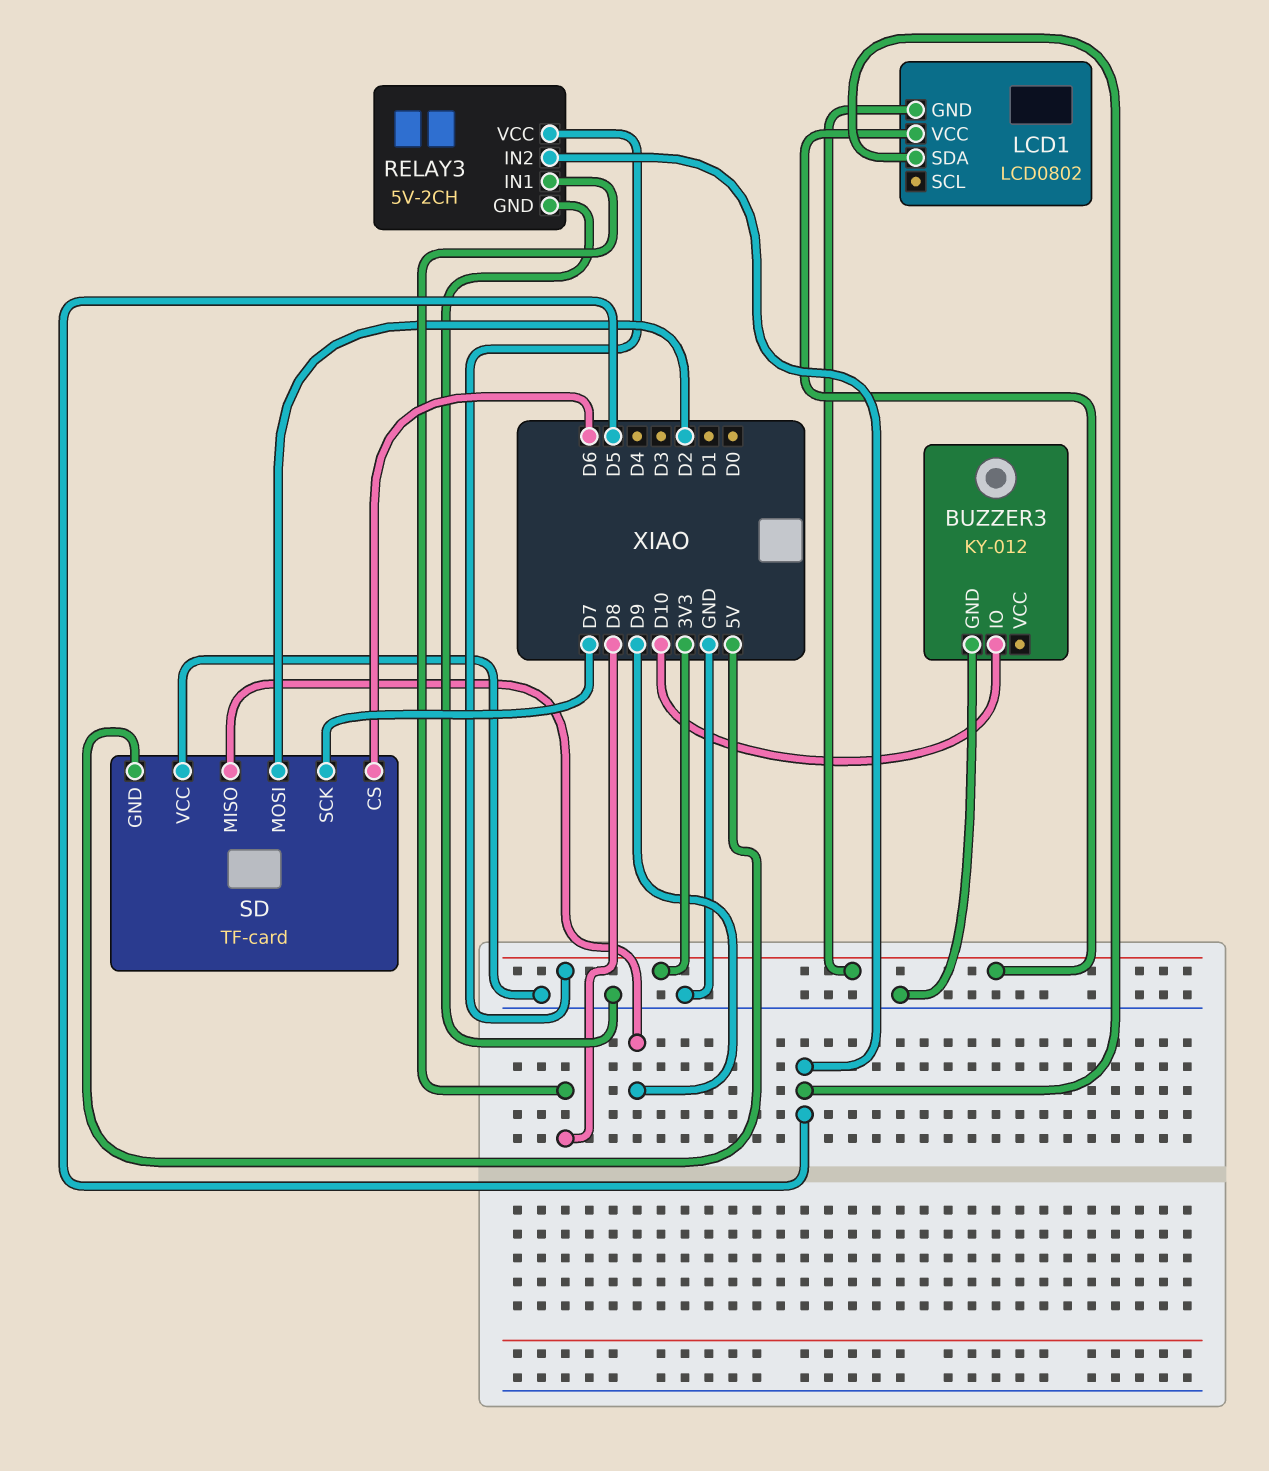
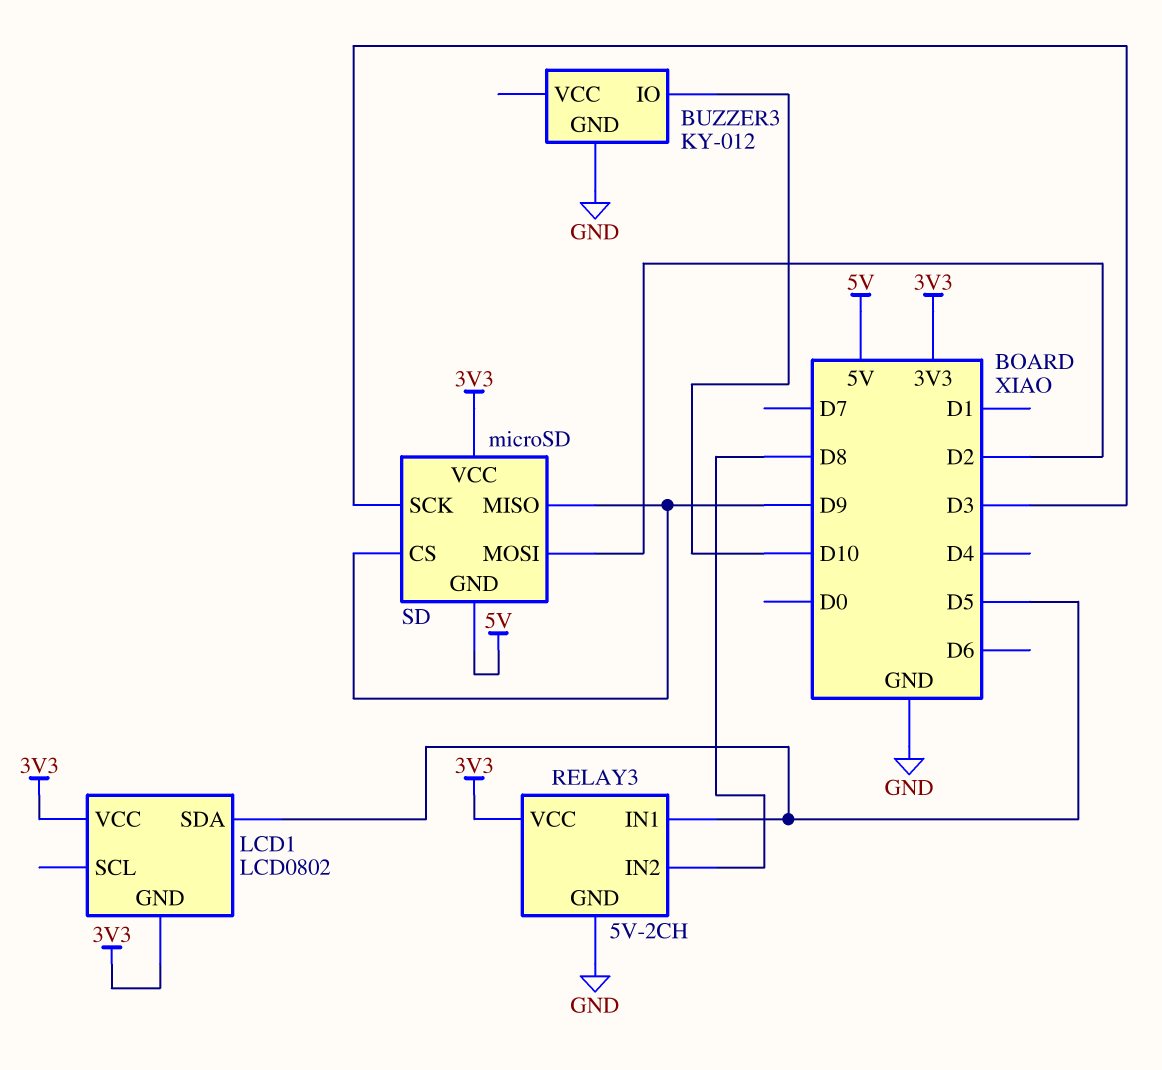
RELAY3 pin IN1: D8 -> D5
RELAY3 pin IN2: D5 -> D8
SD: TF-card -> microSD
SD pin CS: D6 -> D9
SD pin SCK: D7 -> D3
SD pin VCC: GND -> 3V3

